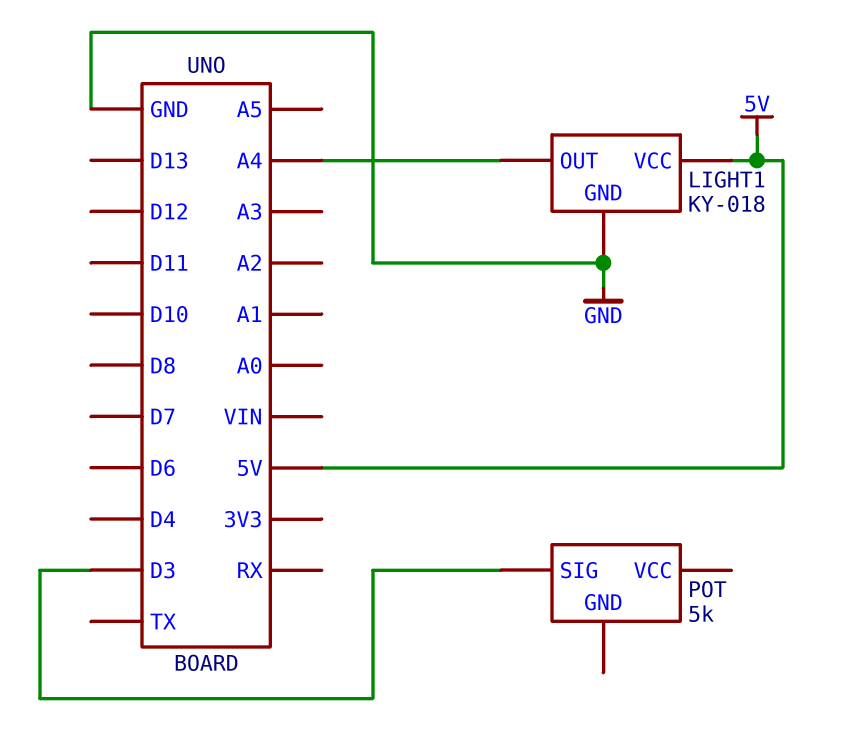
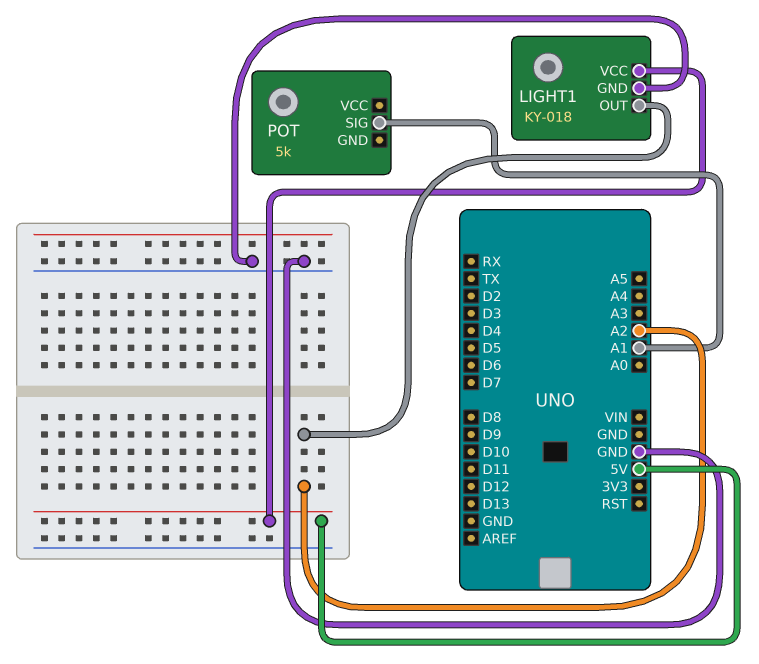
LIGHT1 pin OUT: A4 -> A2
POT pin SIG: D3 -> A1

